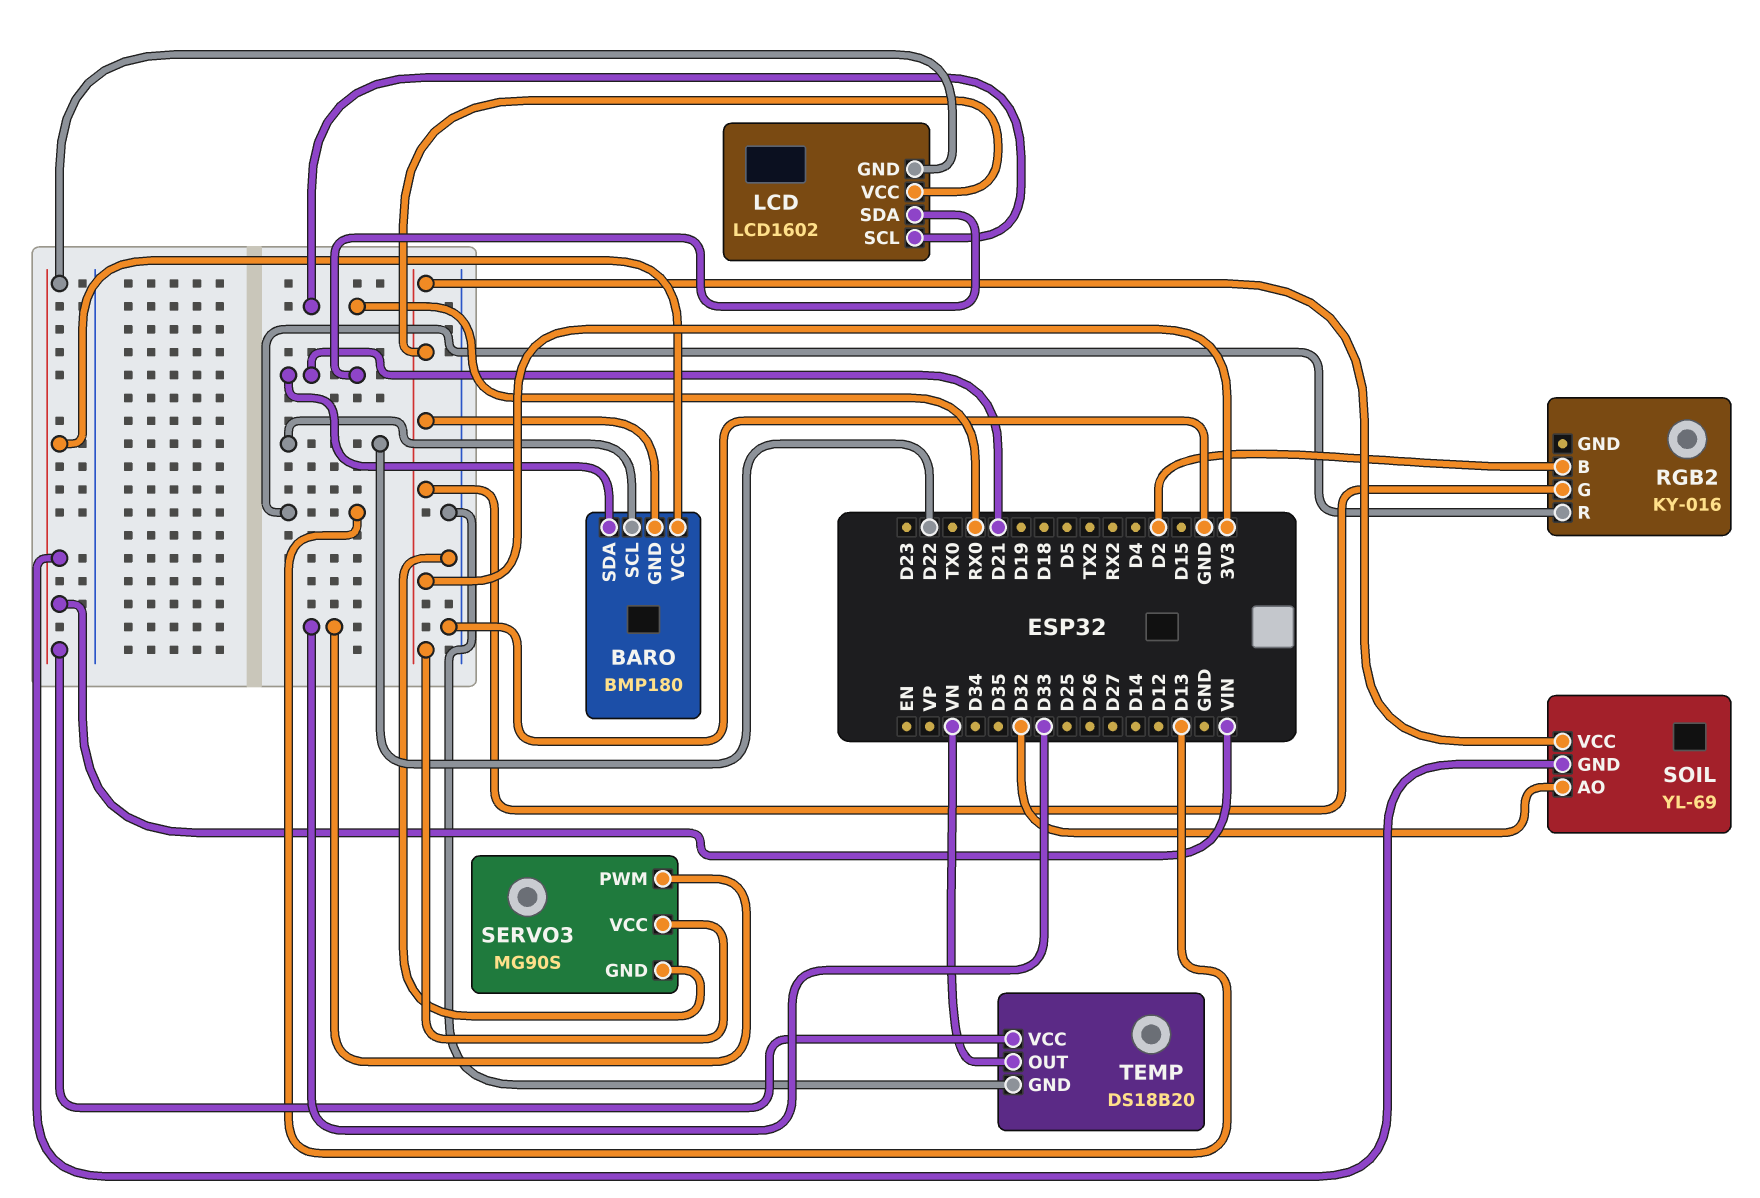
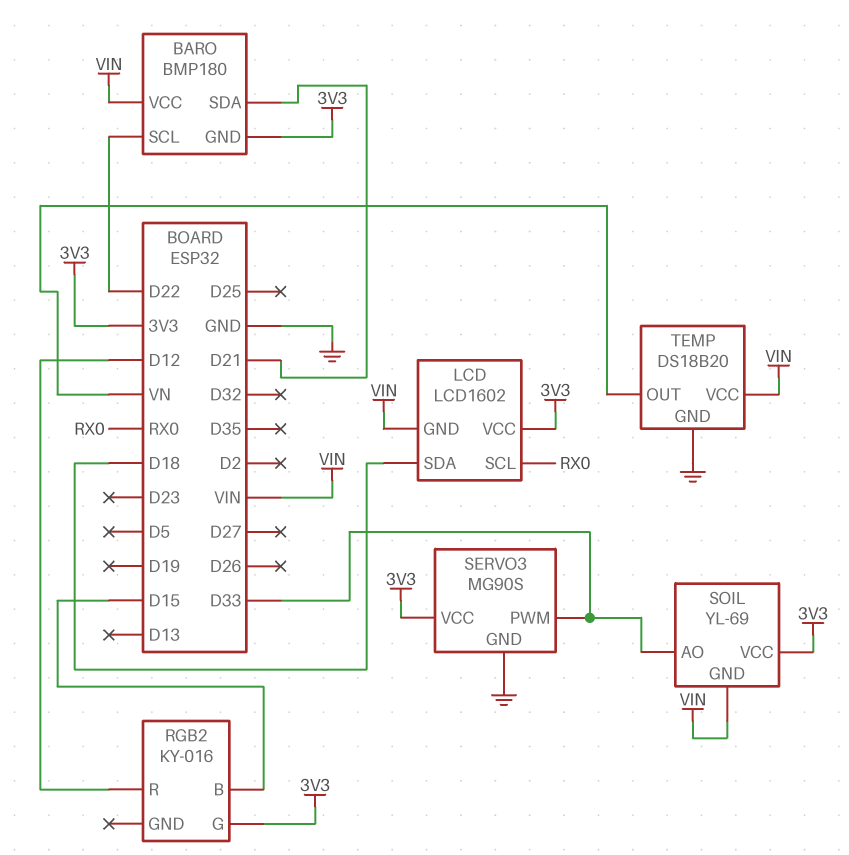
LCD pin SDA: D21 -> D18
RGB2 pin B: D2 -> D15
RGB2 pin R: D13 -> D12
SOIL pin AO: D32 -> D33

